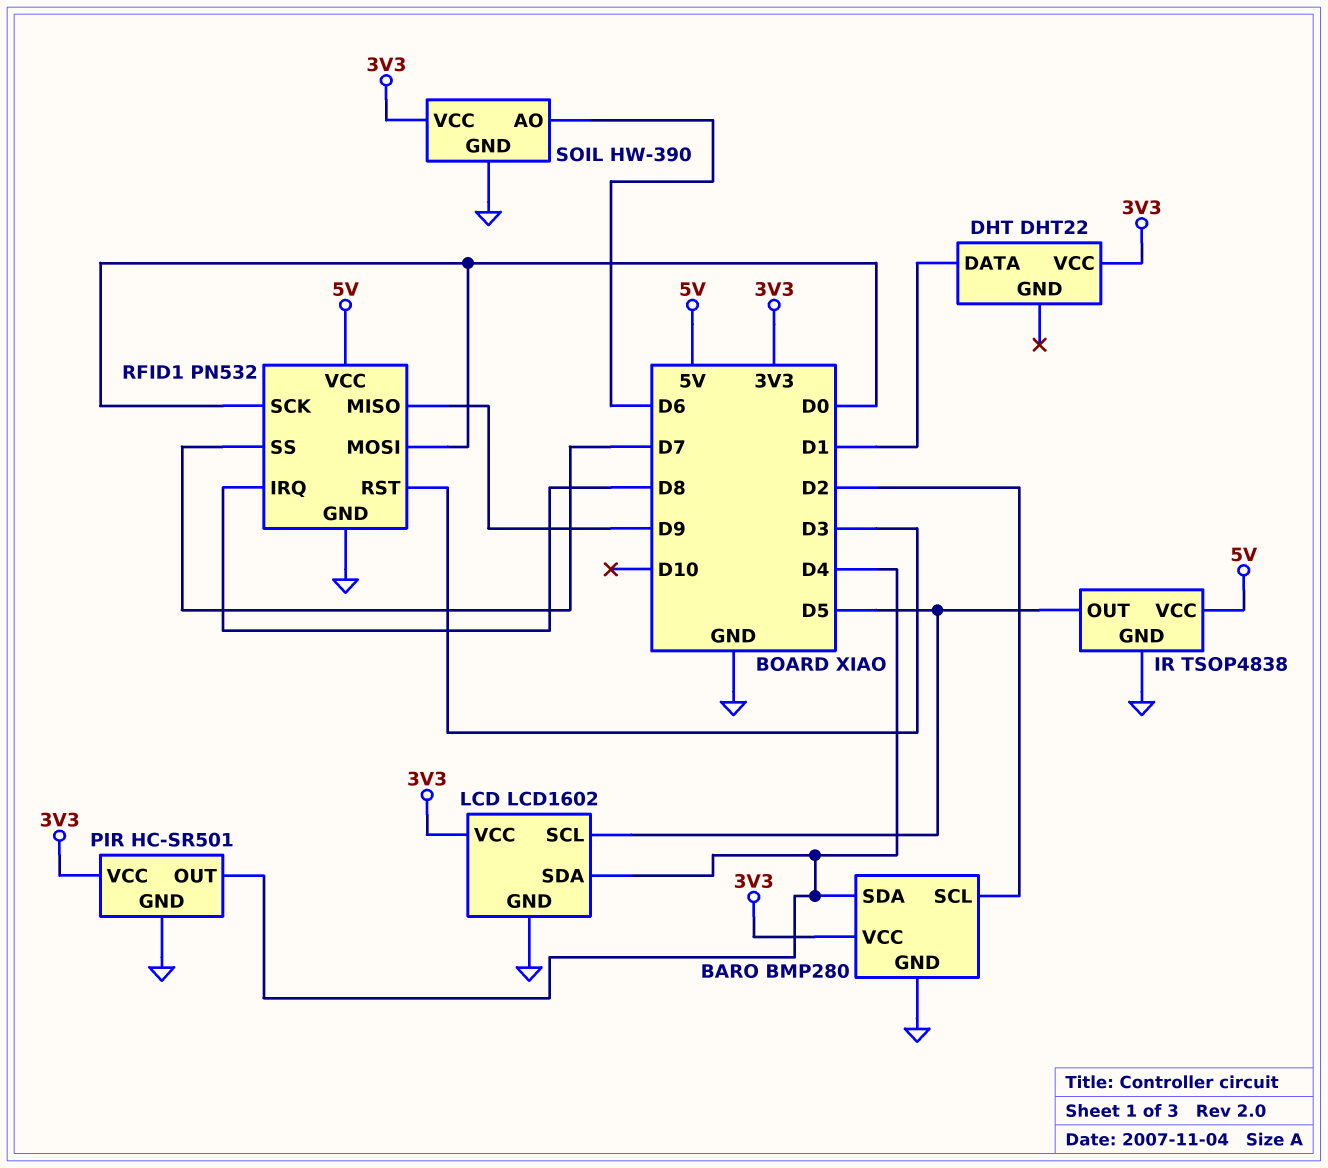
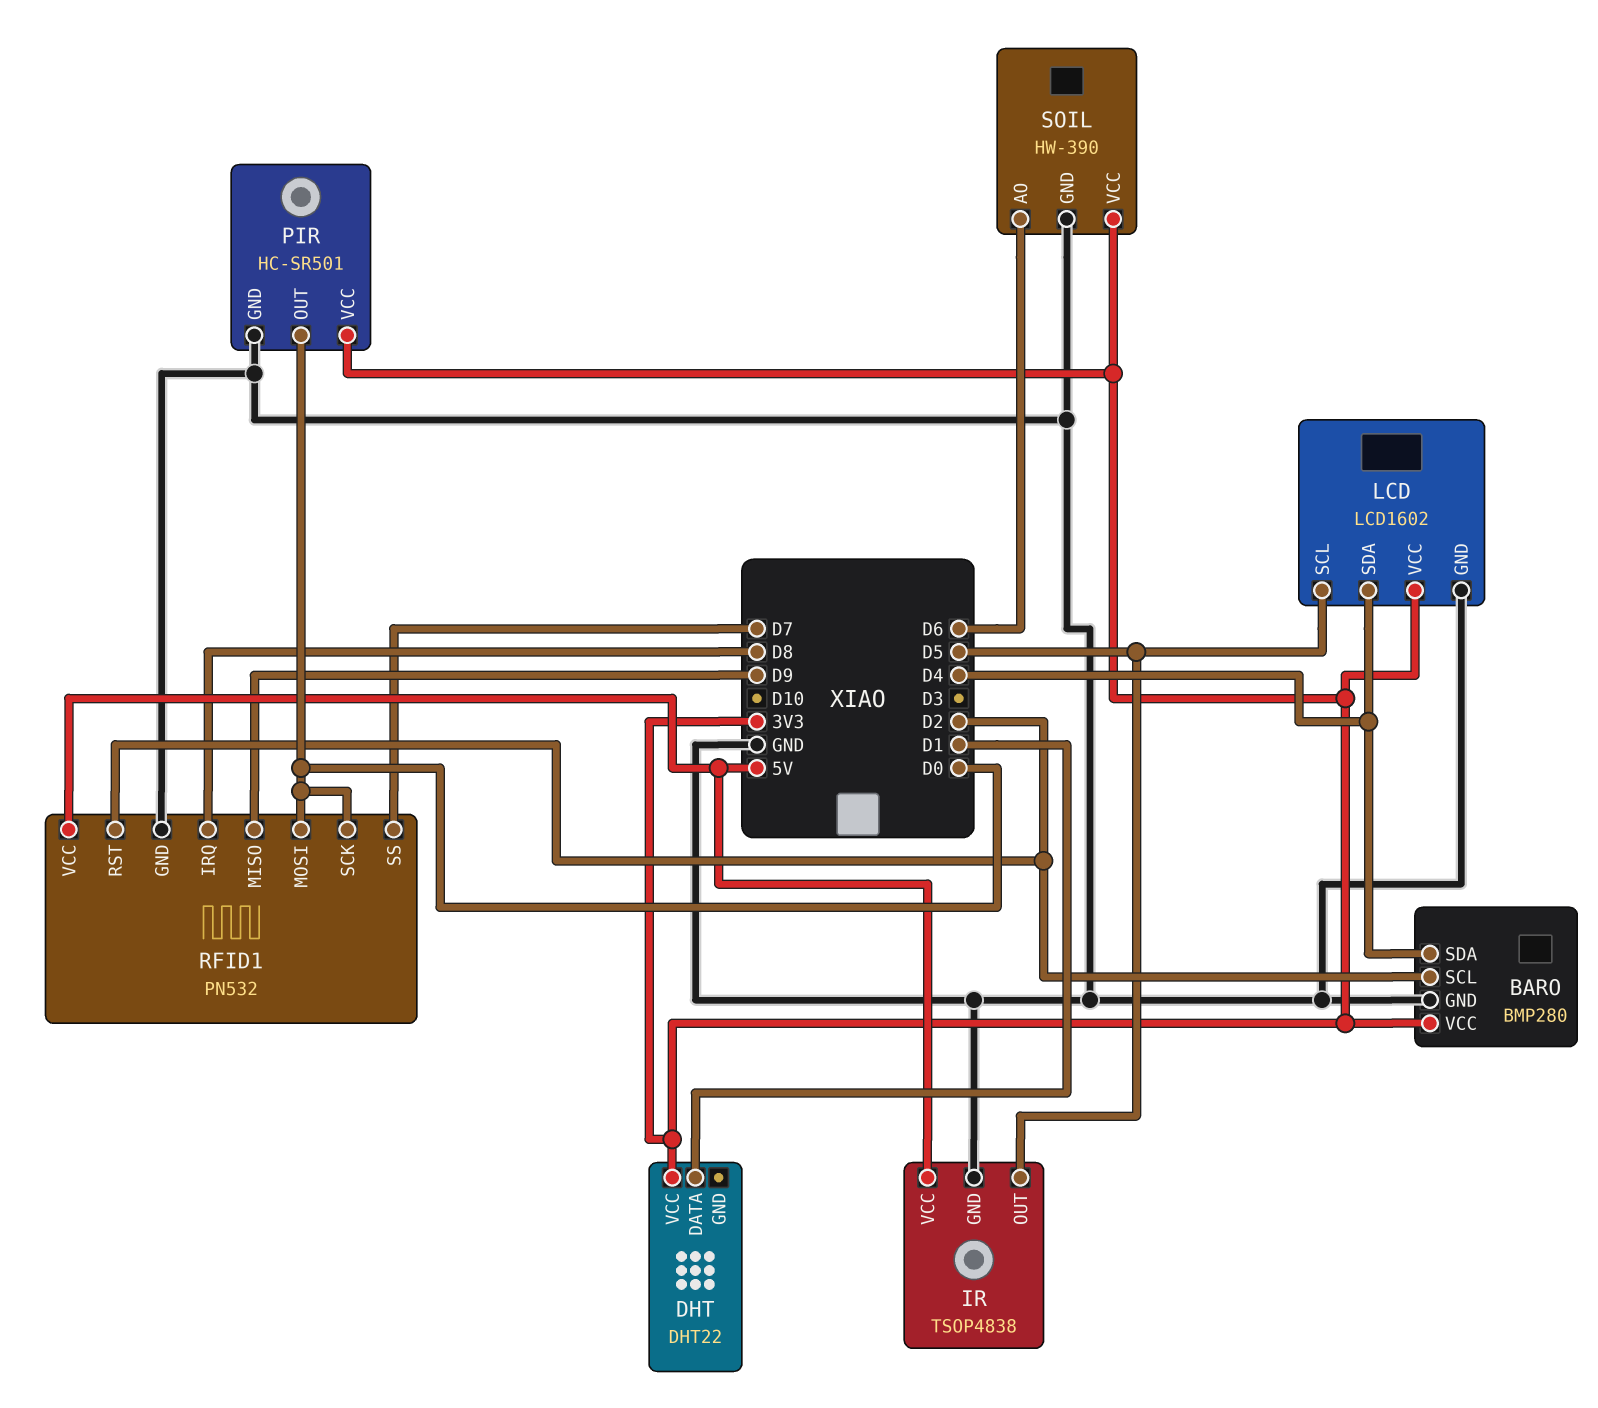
PIR pin OUT: D4 -> D0
RFID1 pin RST: D3 -> D2

